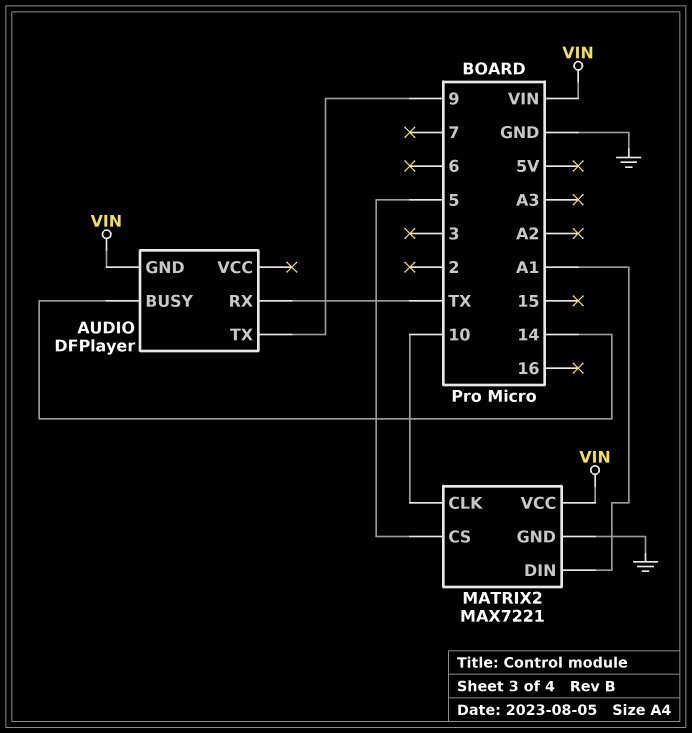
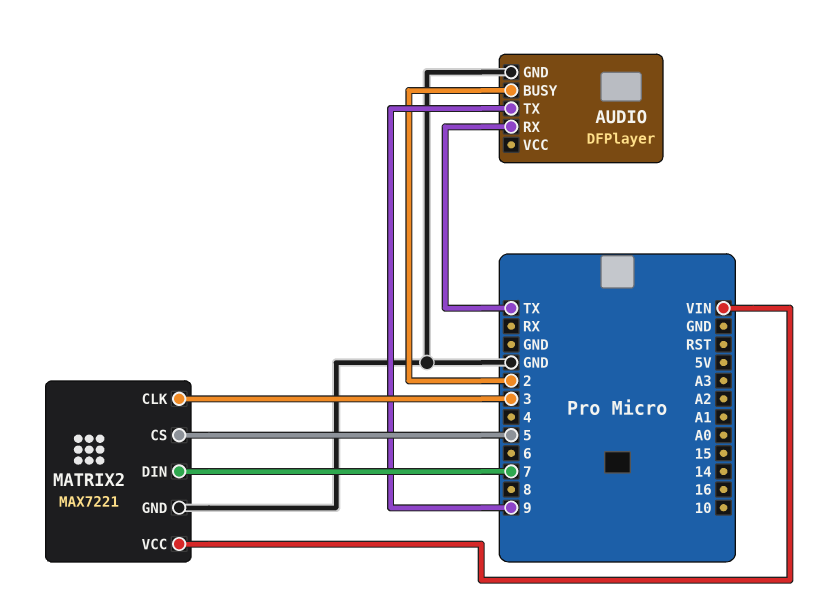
AUDIO pin BUSY: 14 -> 2
AUDIO pin GND: VIN -> GND
MATRIX2 pin CLK: 10 -> 3
MATRIX2 pin DIN: A1 -> 7

